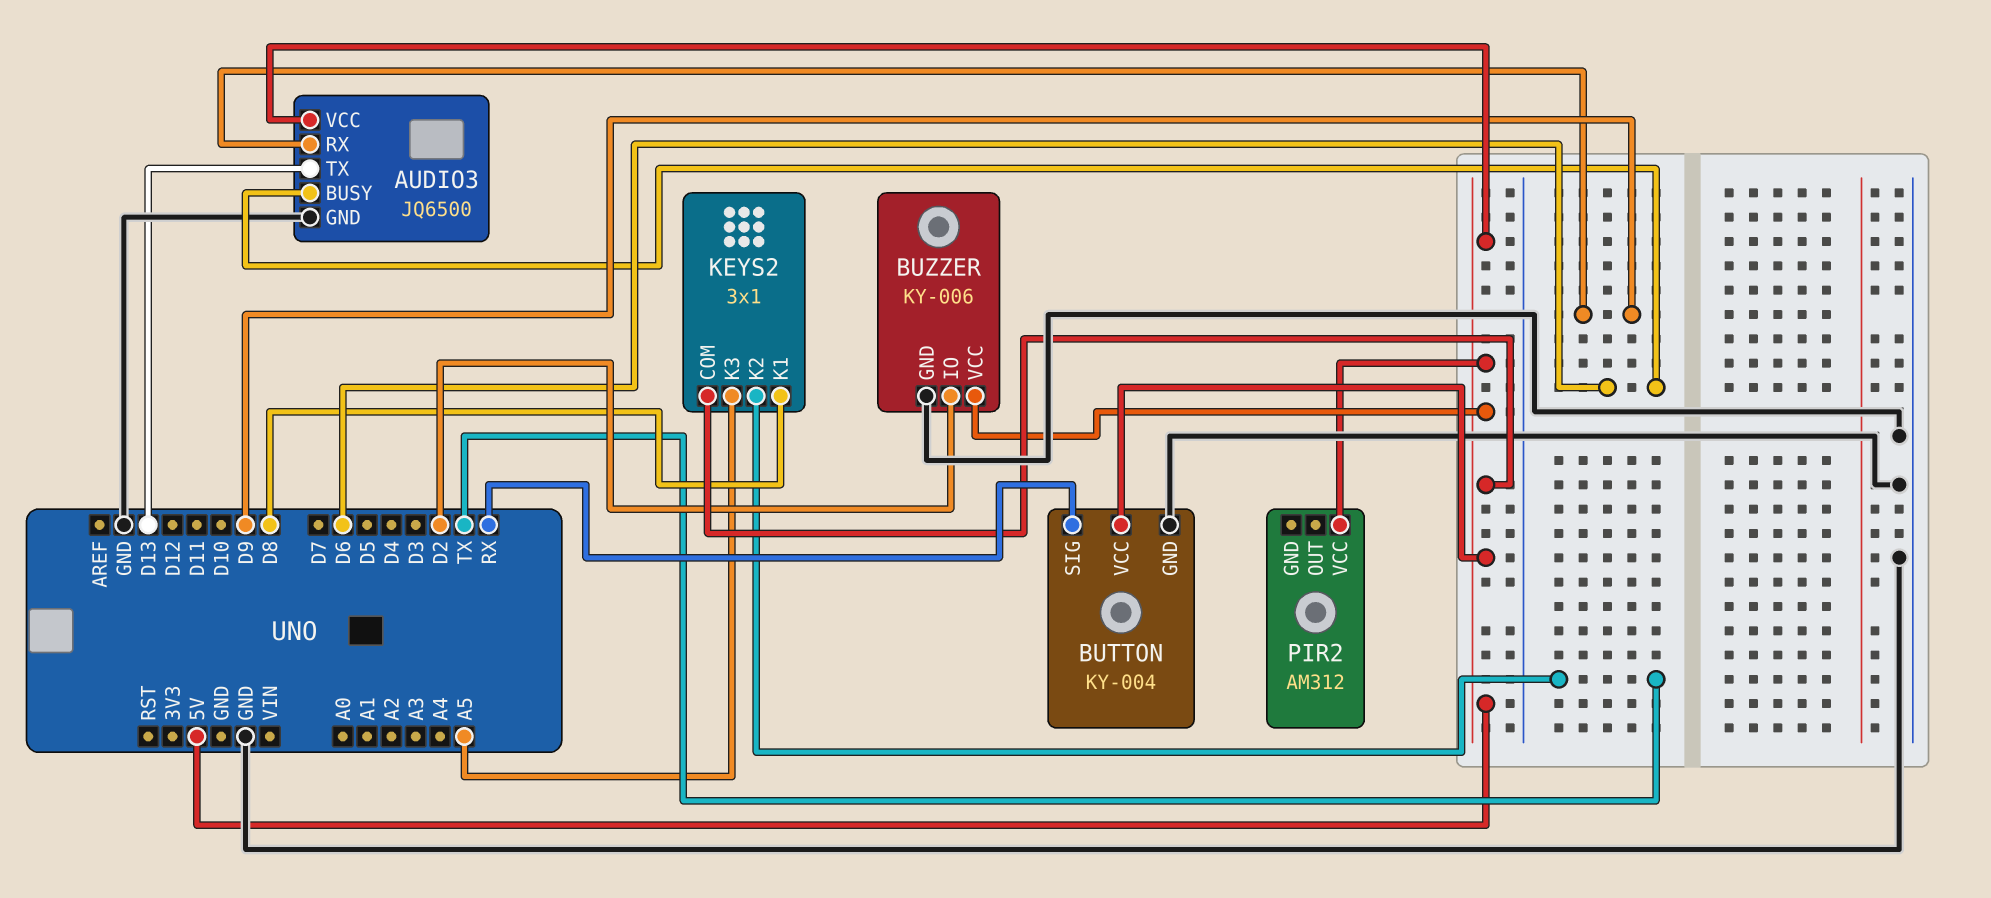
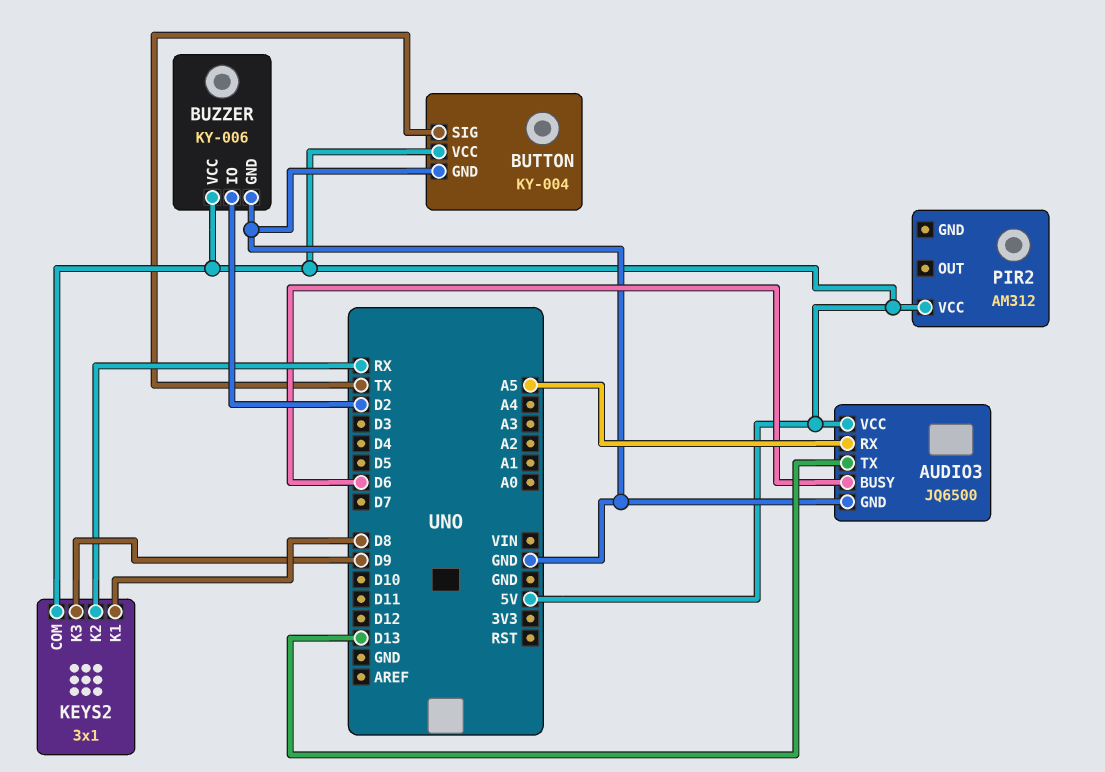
AUDIO3 pin RX: D9 -> A5
BUTTON pin SIG: RX -> TX
KEYS2 pin K2: TX -> RX
KEYS2 pin K3: A5 -> D9

